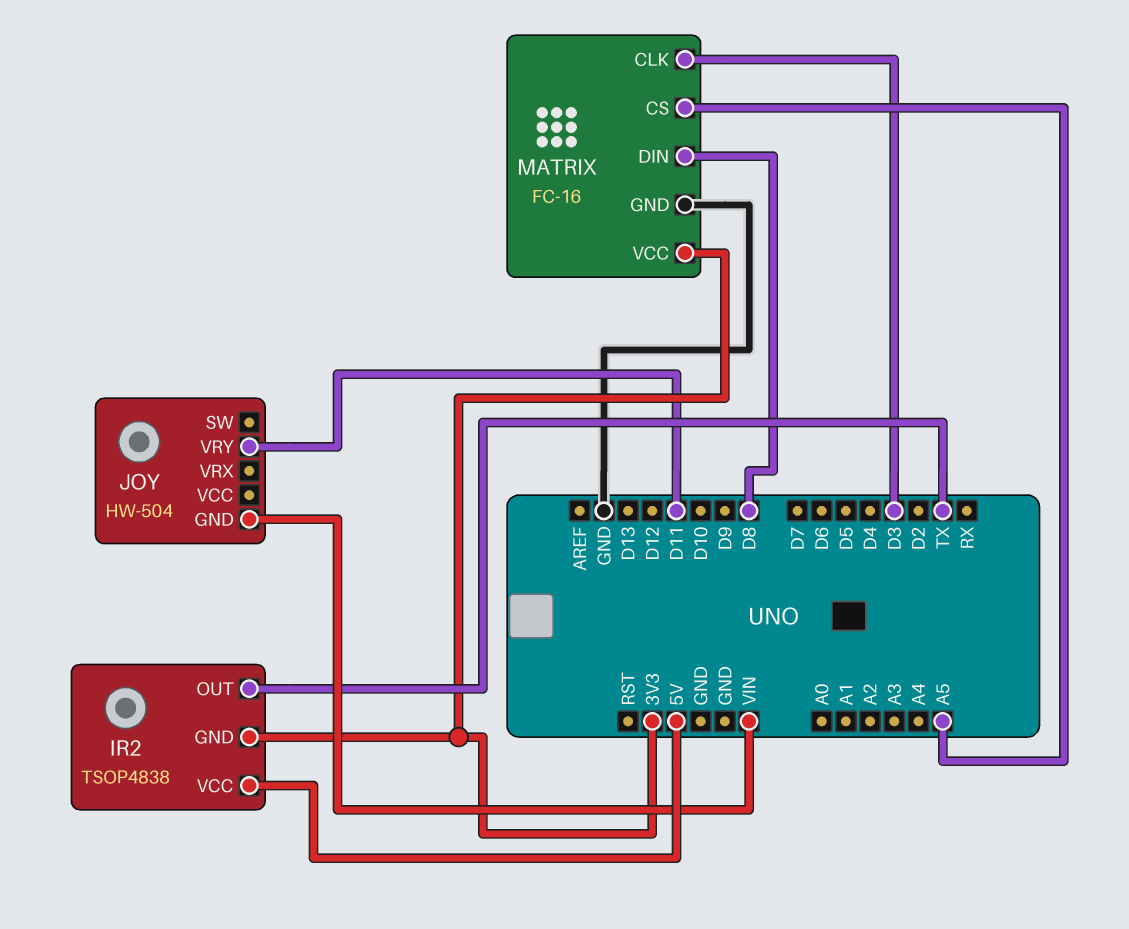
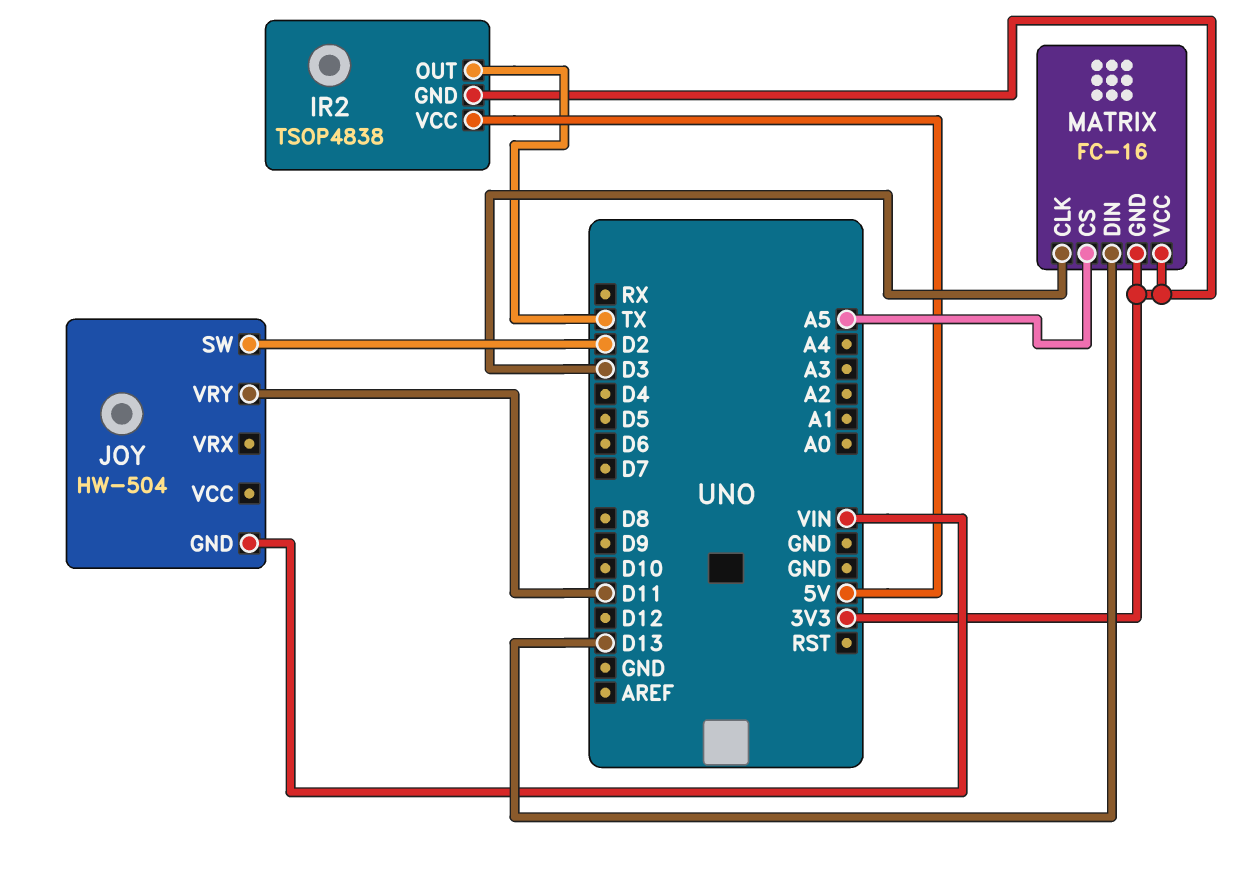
JOY pin SW: none -> D2
MATRIX pin DIN: D8 -> D13
MATRIX pin GND: GND -> 3V3

